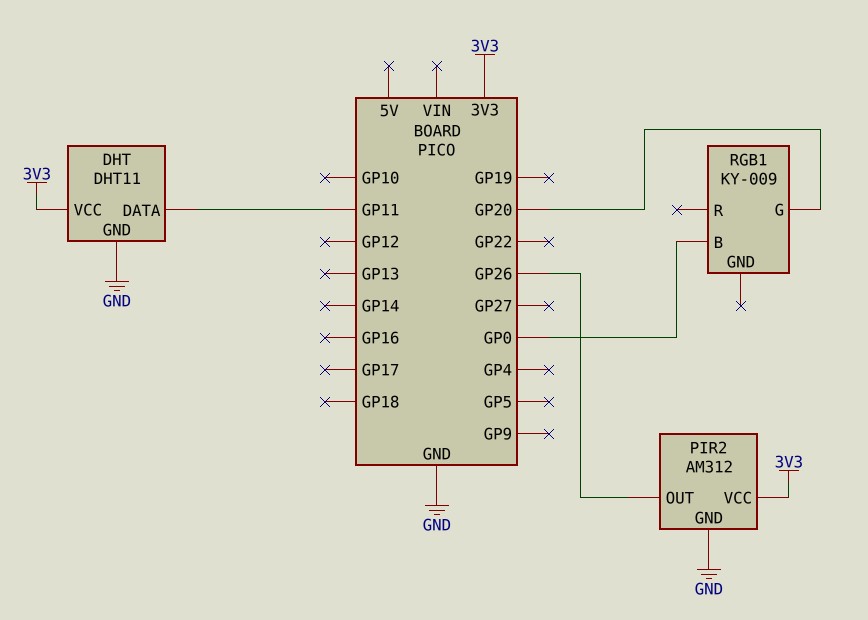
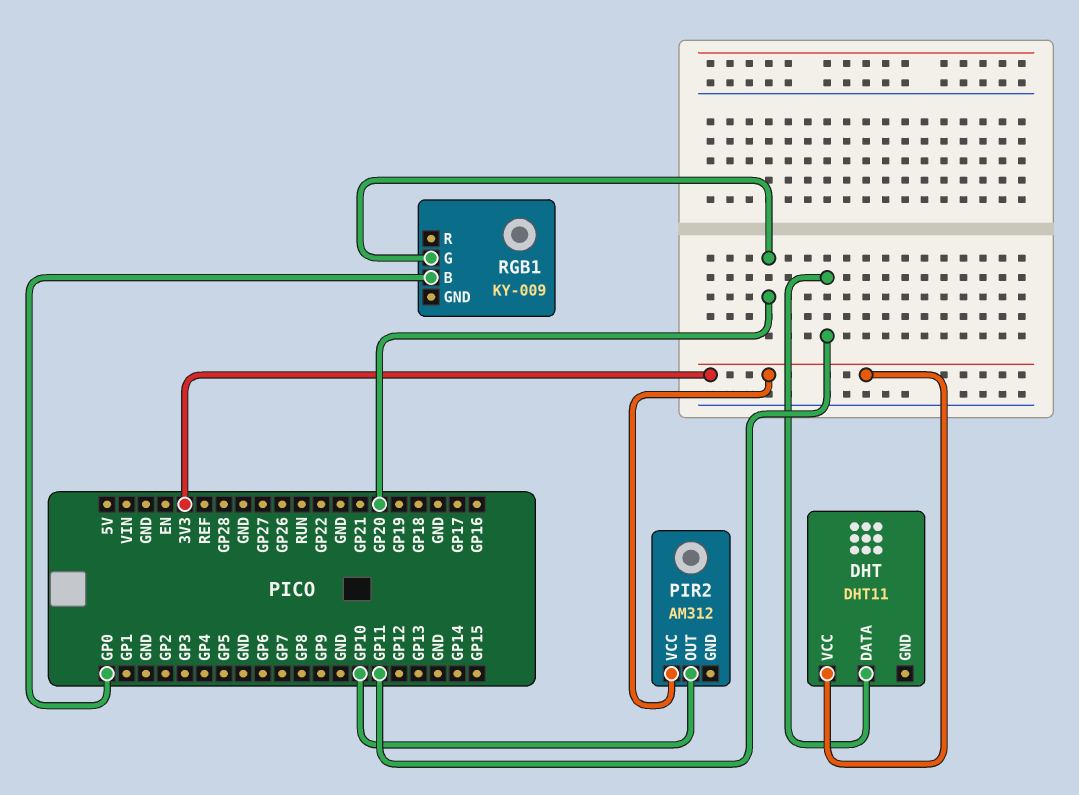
DHT pin GND: GND -> none
PIR2 pin GND: GND -> none
PIR2 pin OUT: GP26 -> GP10

